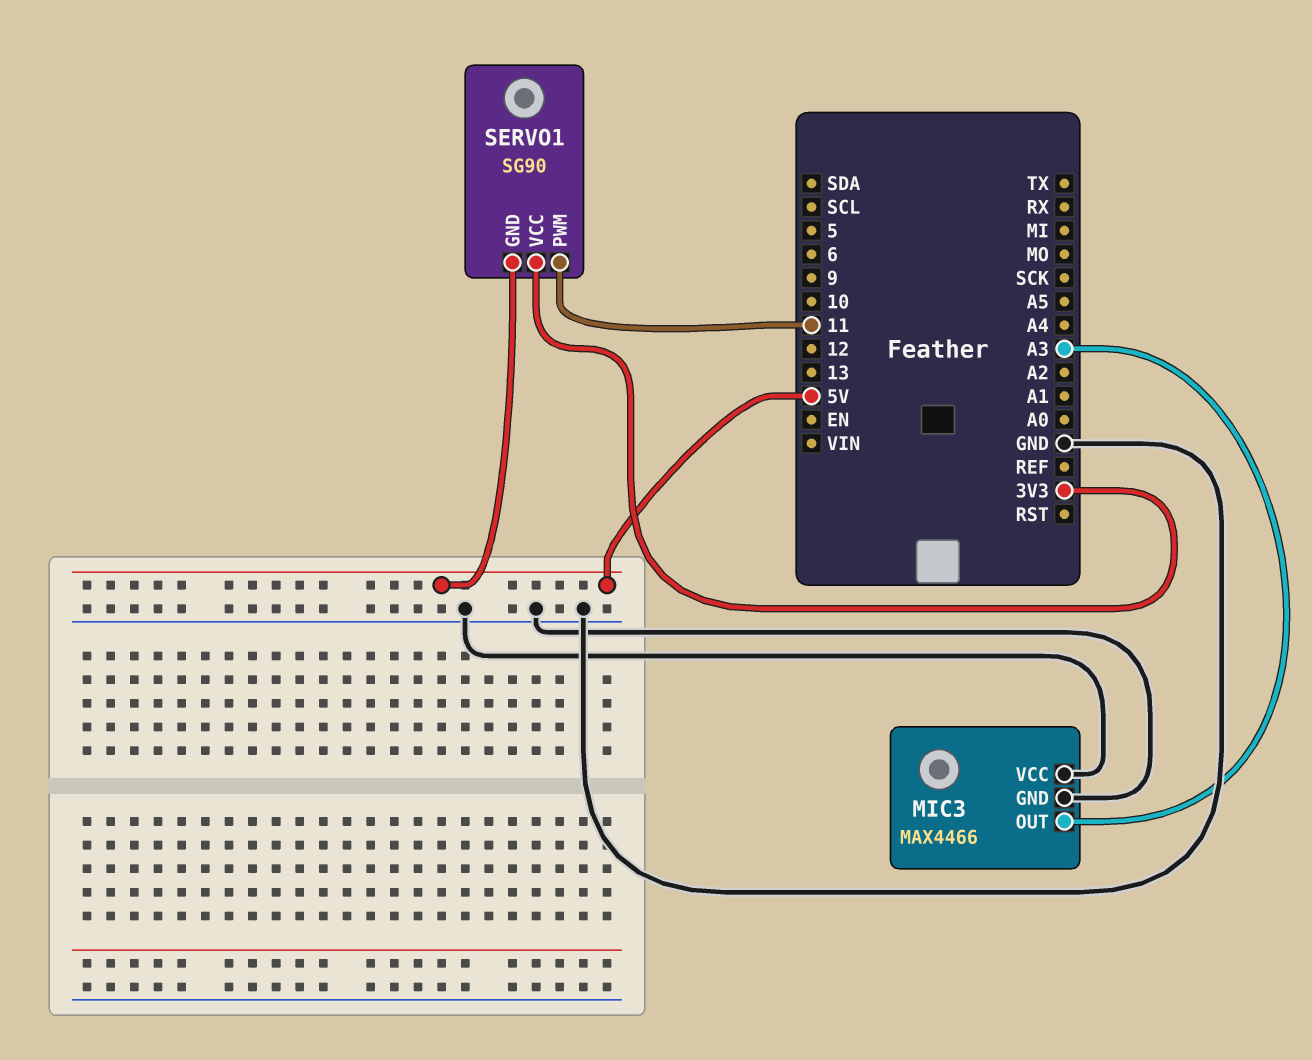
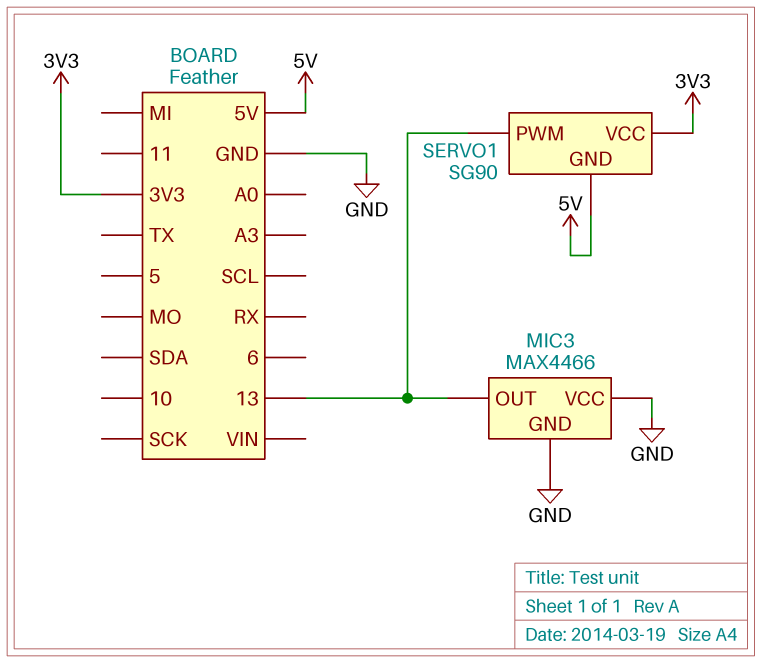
MIC3 pin OUT: A3 -> 13
SERVO1 pin PWM: 11 -> 13

